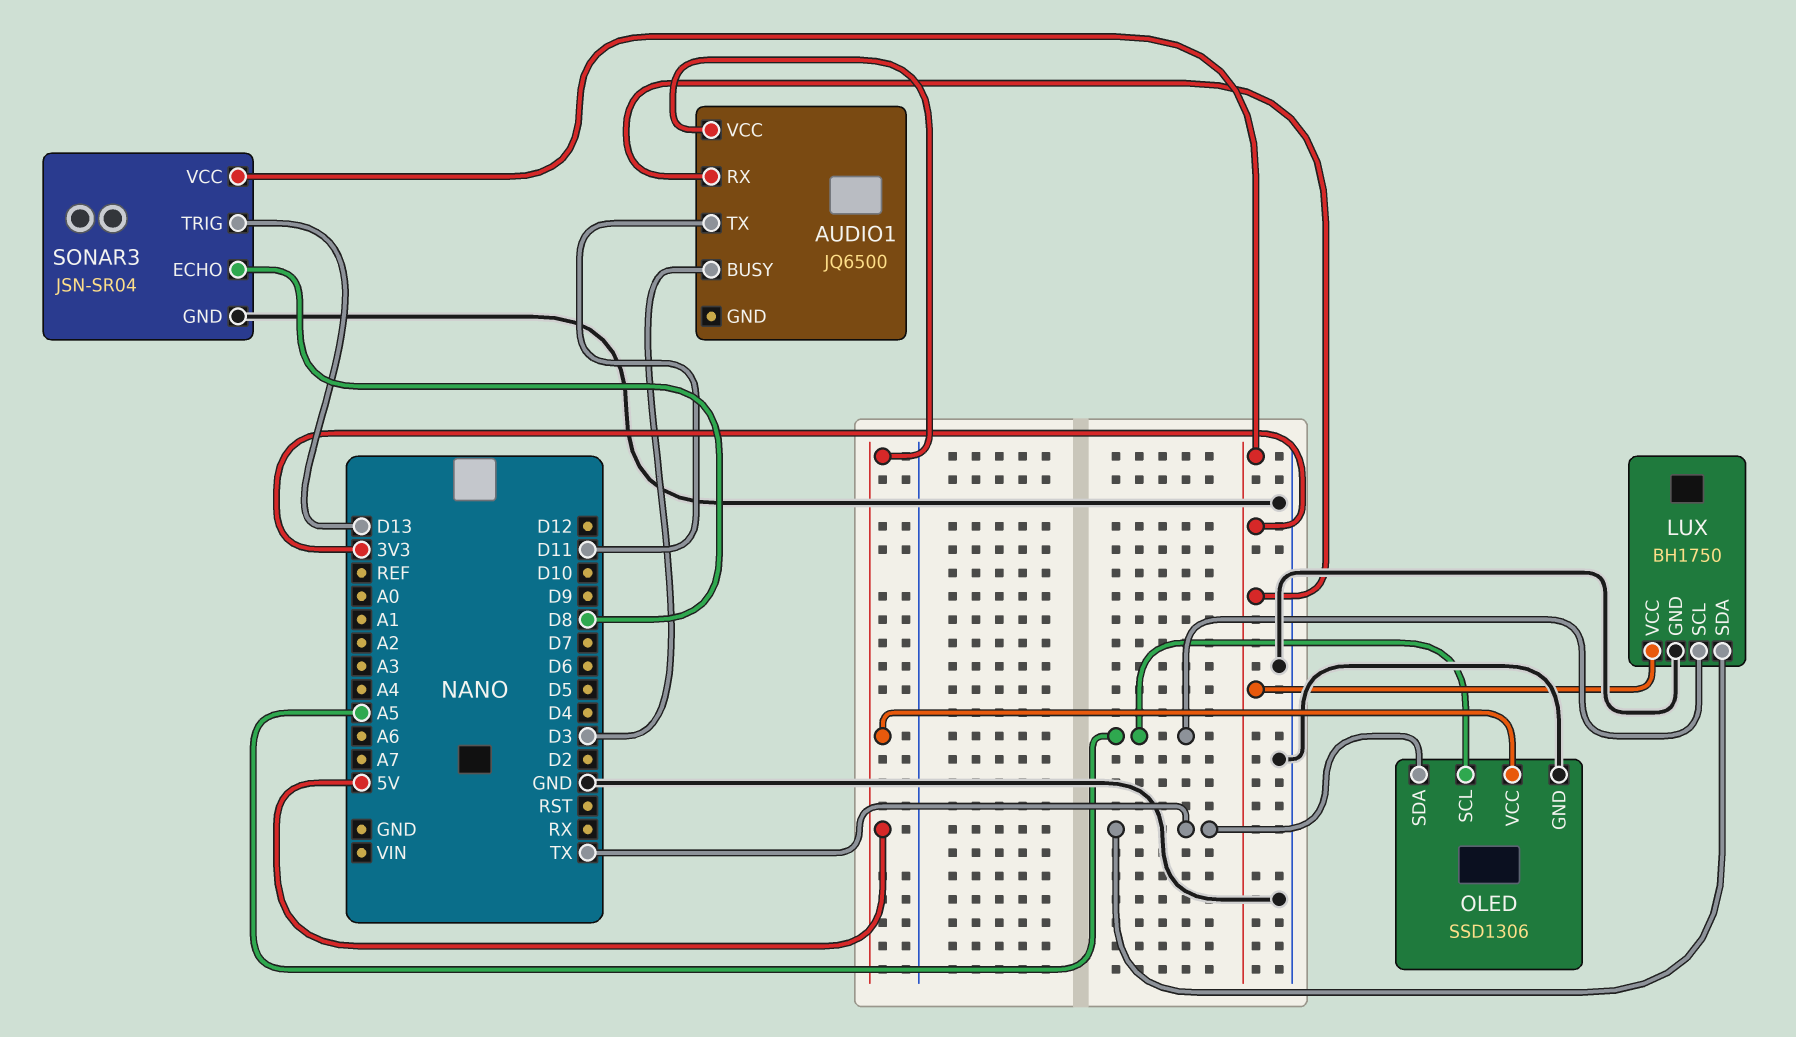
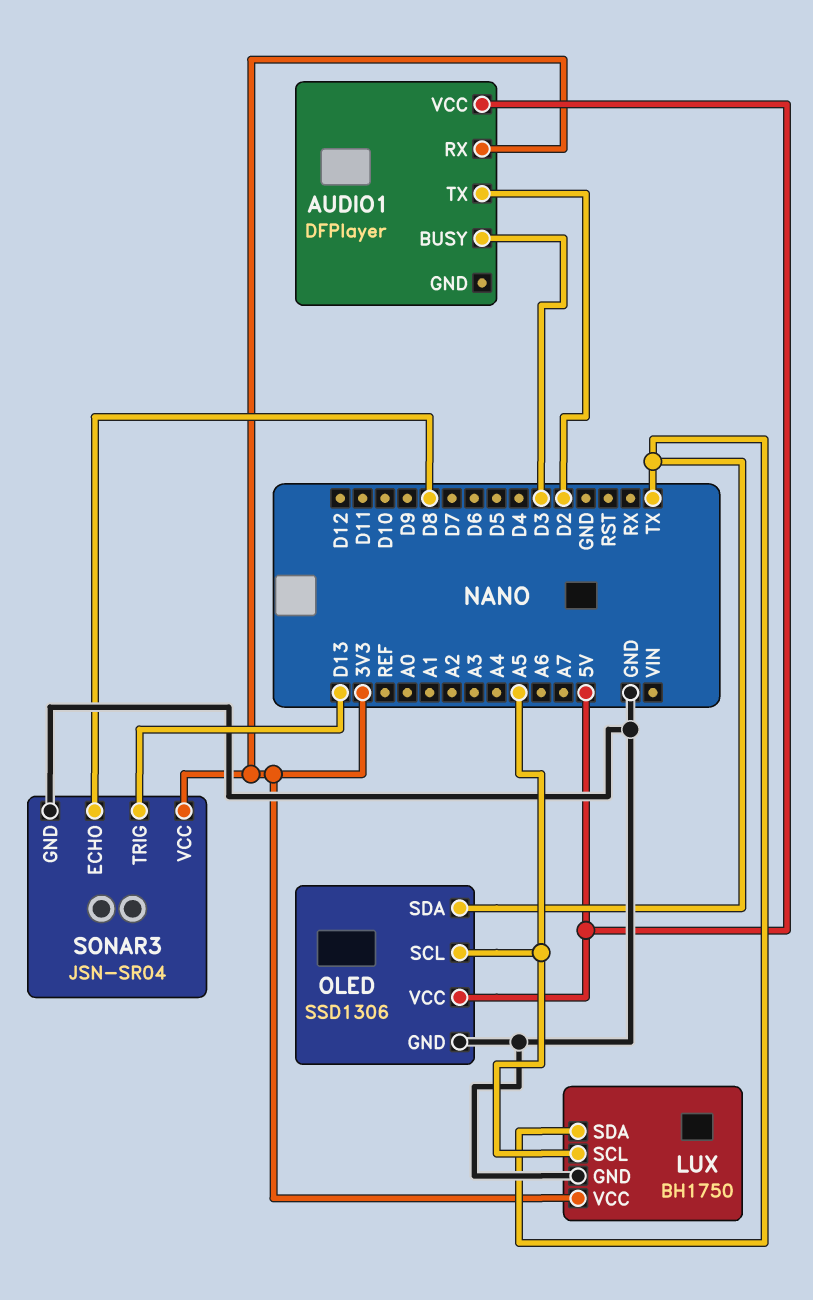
AUDIO1: JQ6500 -> DFPlayer
AUDIO1 pin TX: D11 -> D2

